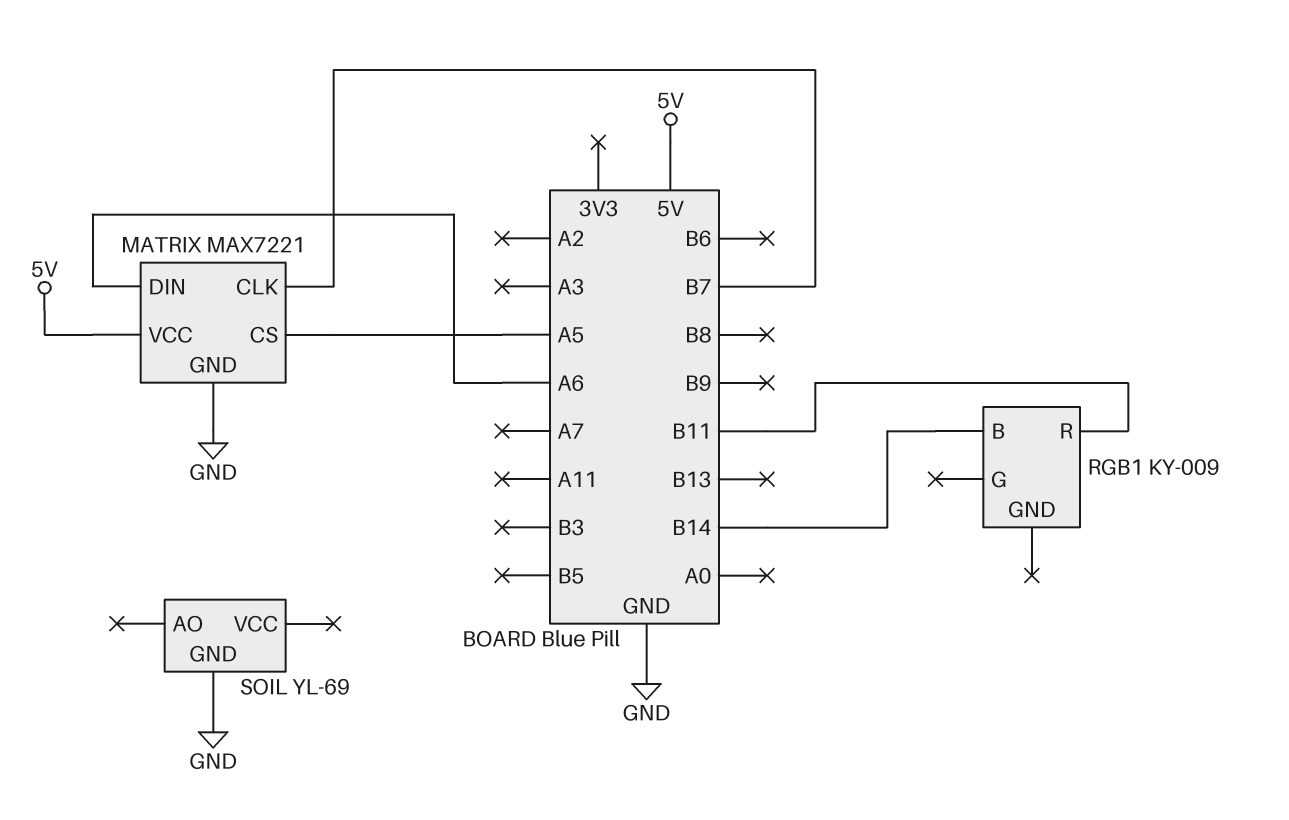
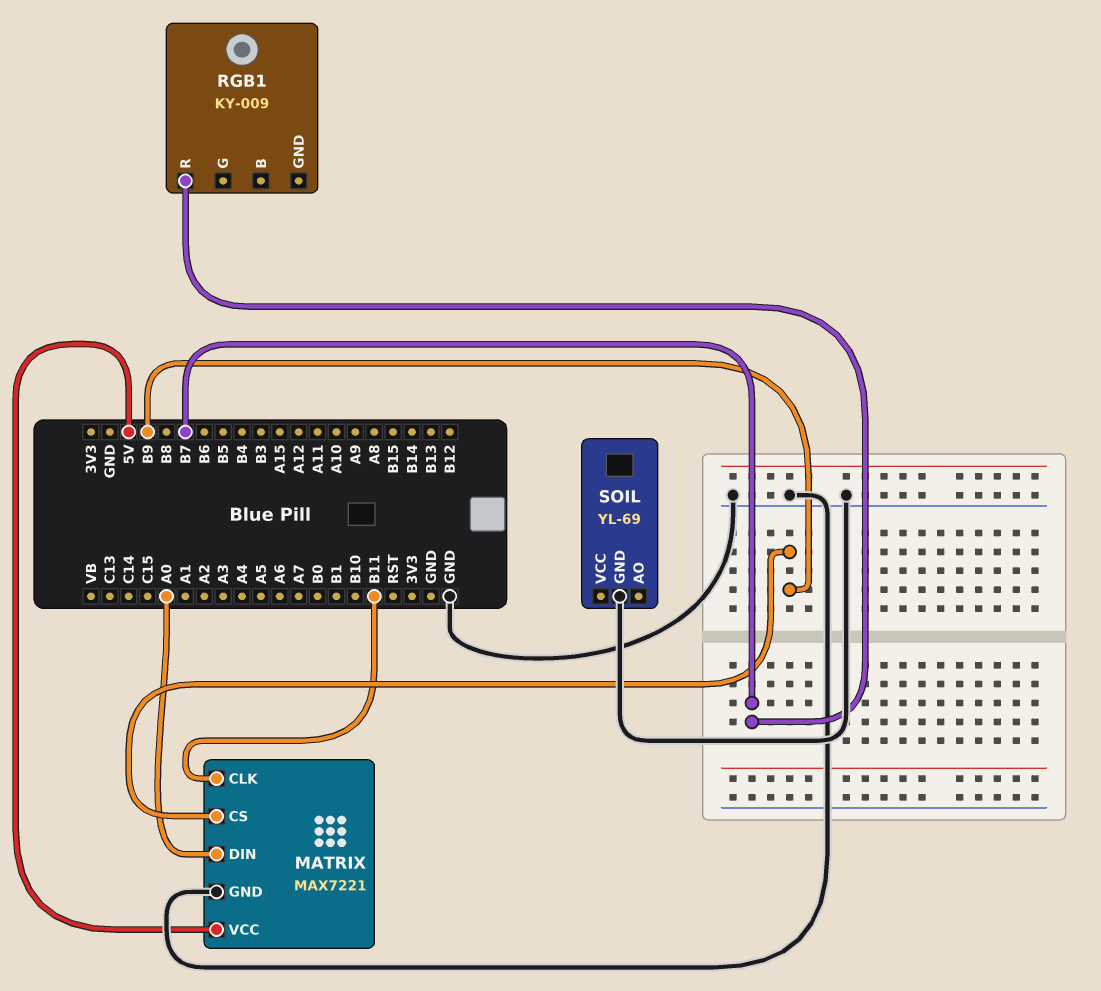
MATRIX pin CLK: B7 -> B11
MATRIX pin CS: A5 -> B9
MATRIX pin DIN: A6 -> A0
RGB1 pin B: B14 -> none
RGB1 pin R: B11 -> B7

